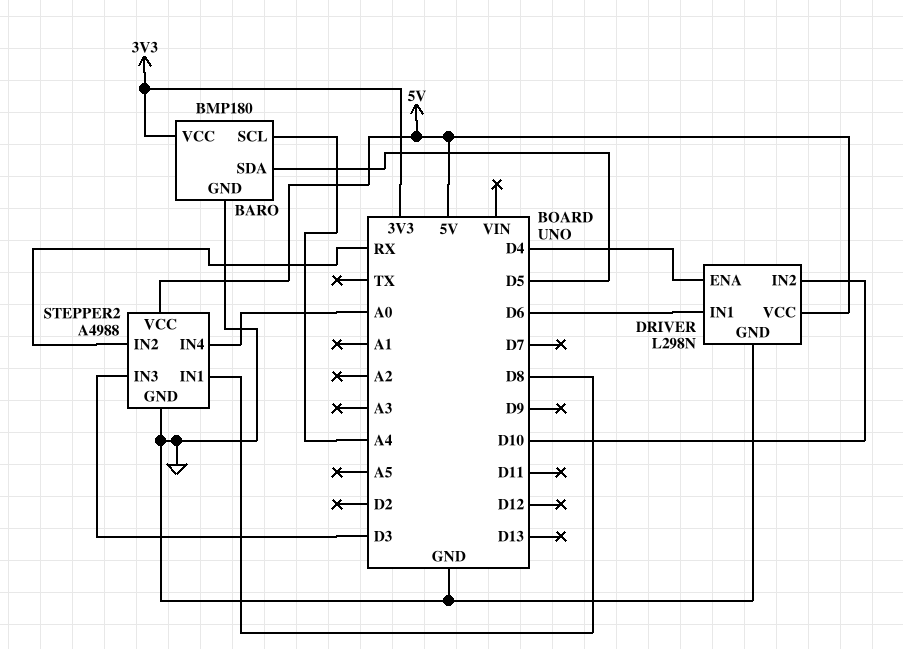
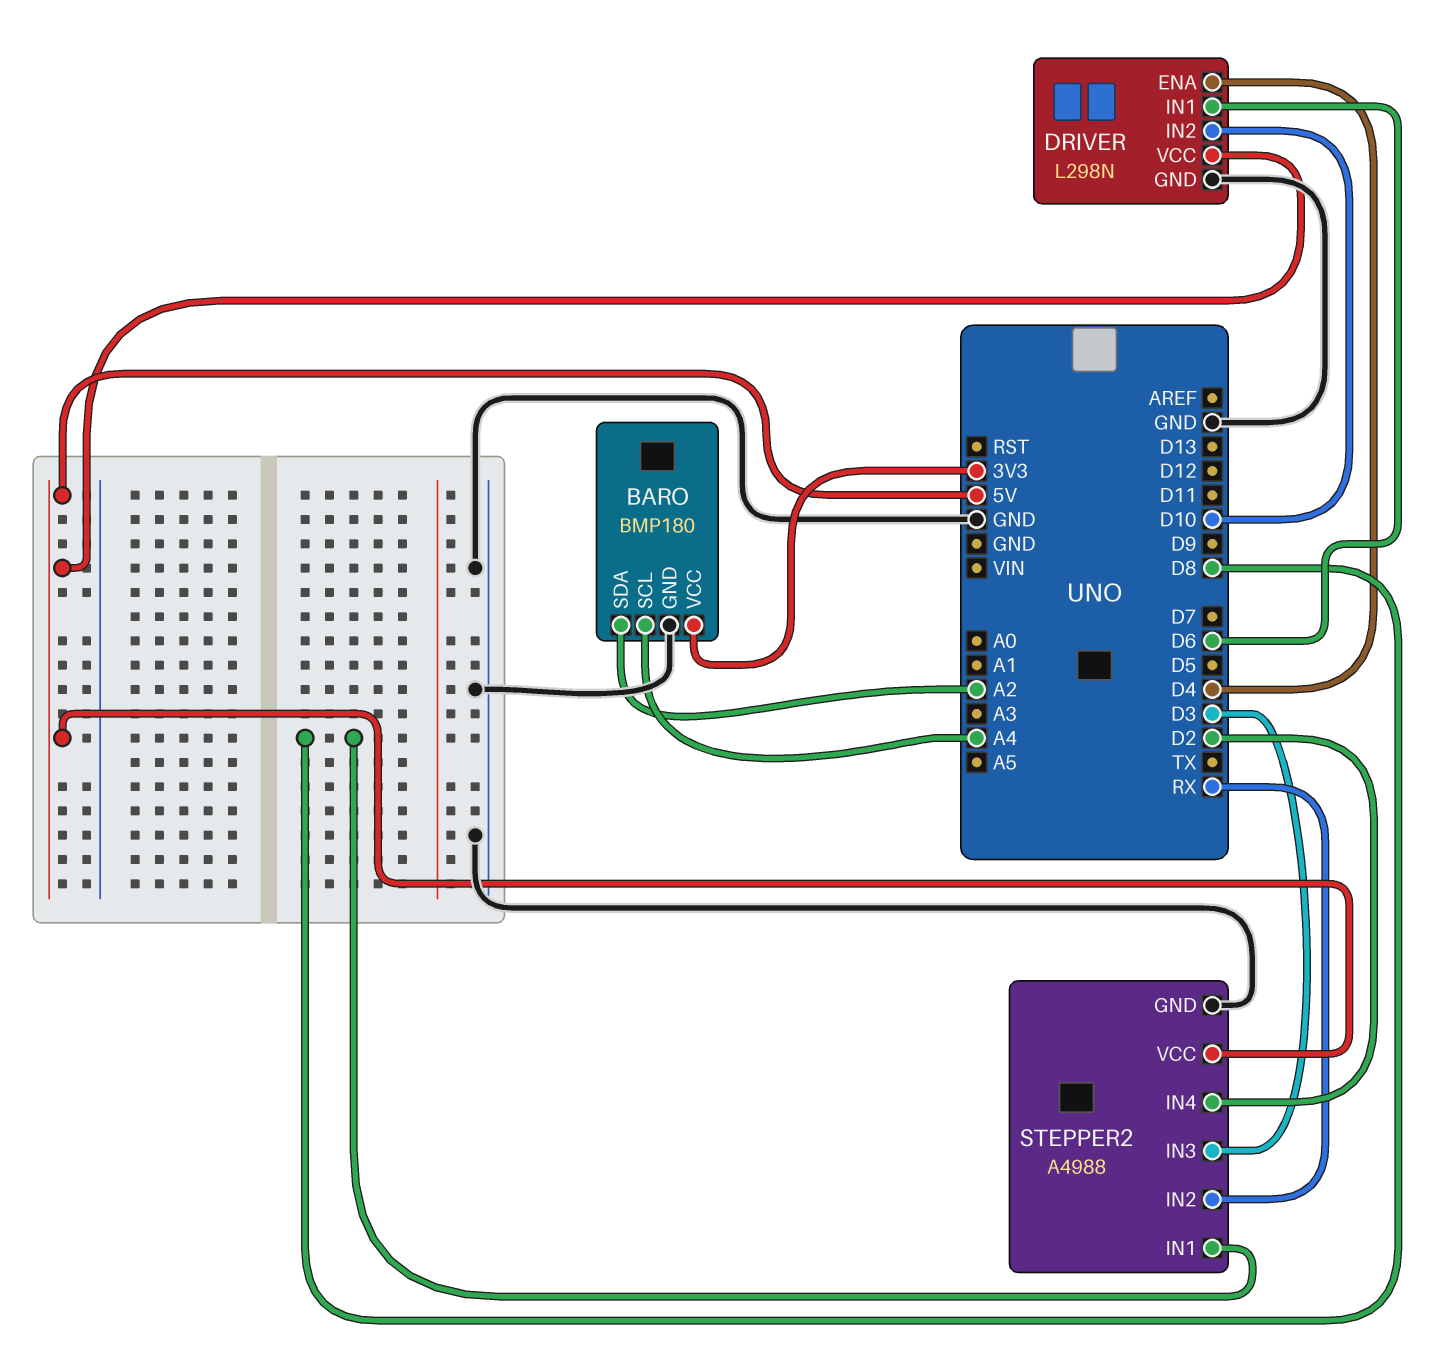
BARO pin SDA: D5 -> A2
STEPPER2 pin IN4: A0 -> D2

